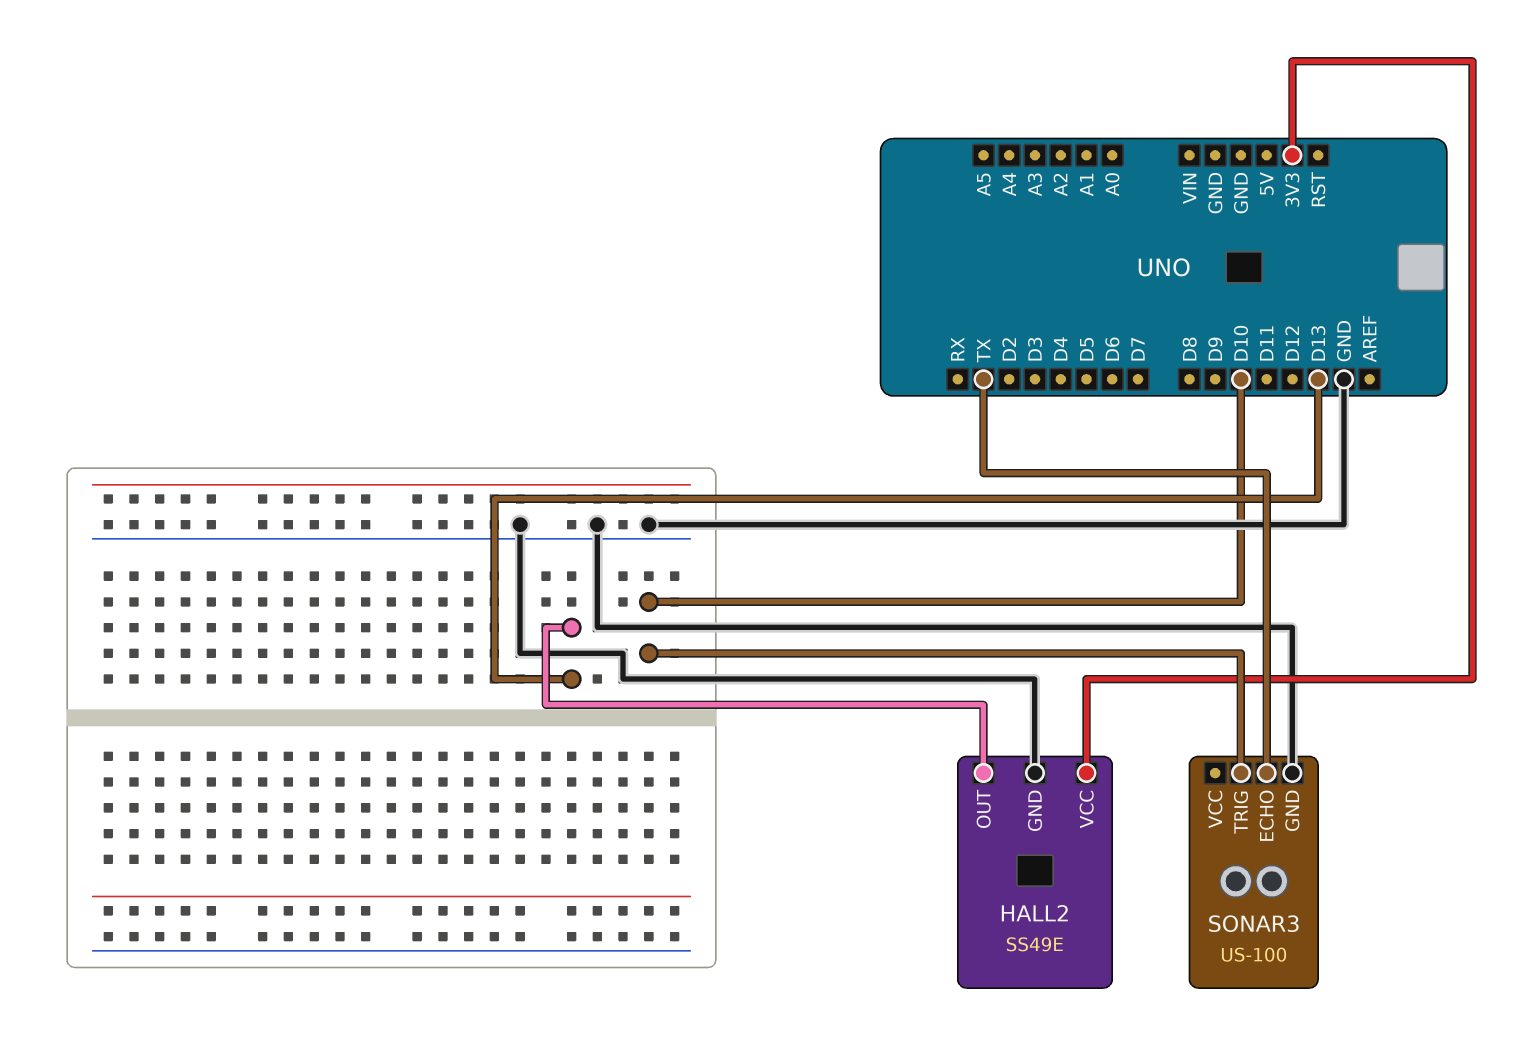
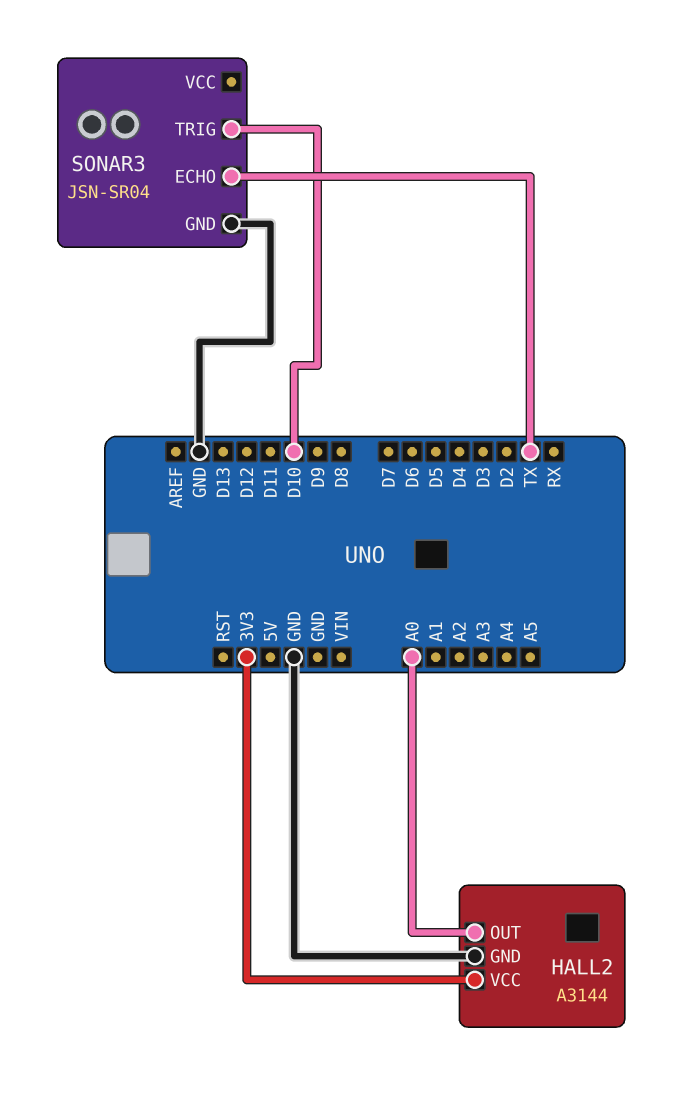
HALL2: SS49E -> A3144
HALL2 pin OUT: D13 -> A0
SONAR3: US-100 -> JSN-SR04

